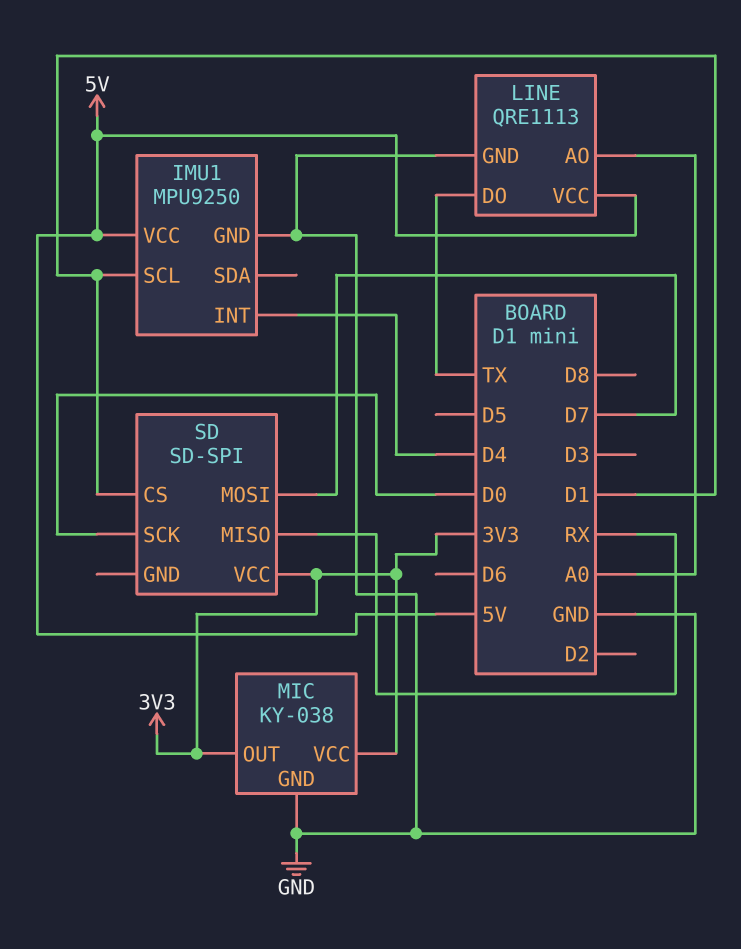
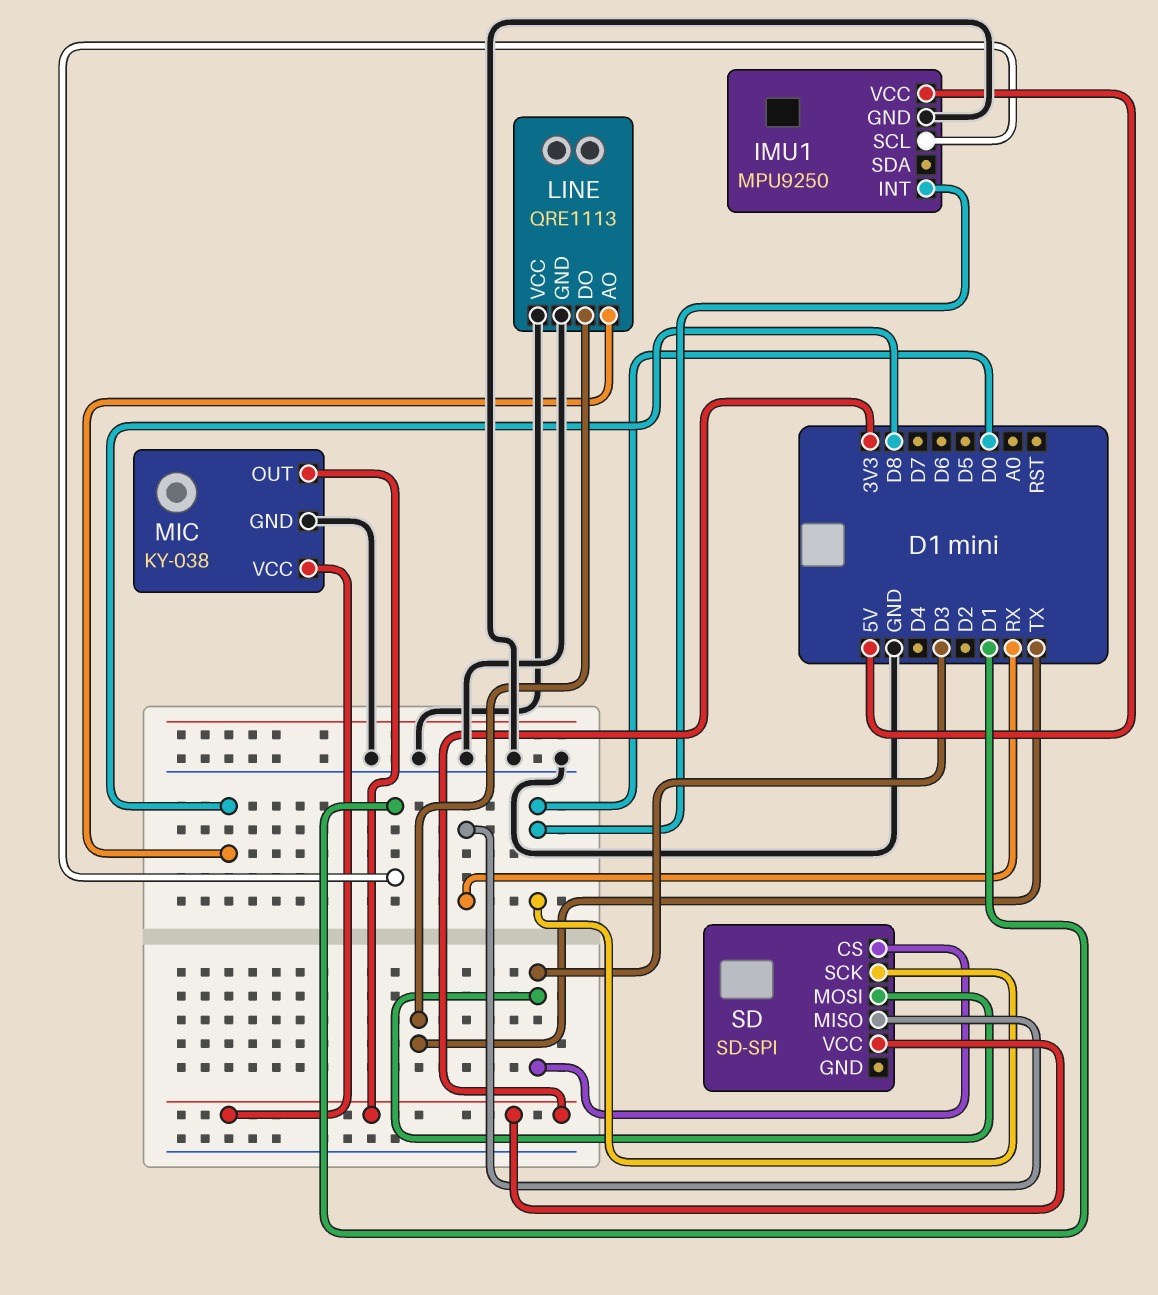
IMU1 pin INT: D4 -> D0
LINE pin AO: A0 -> D8
LINE pin VCC: 5V -> GND
SD pin CS: D1 -> D3
SD pin MOSI: D7 -> D3

